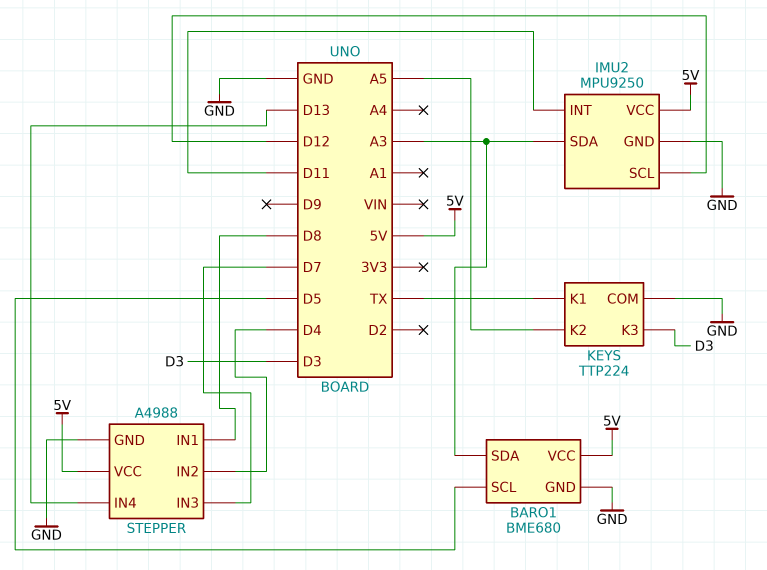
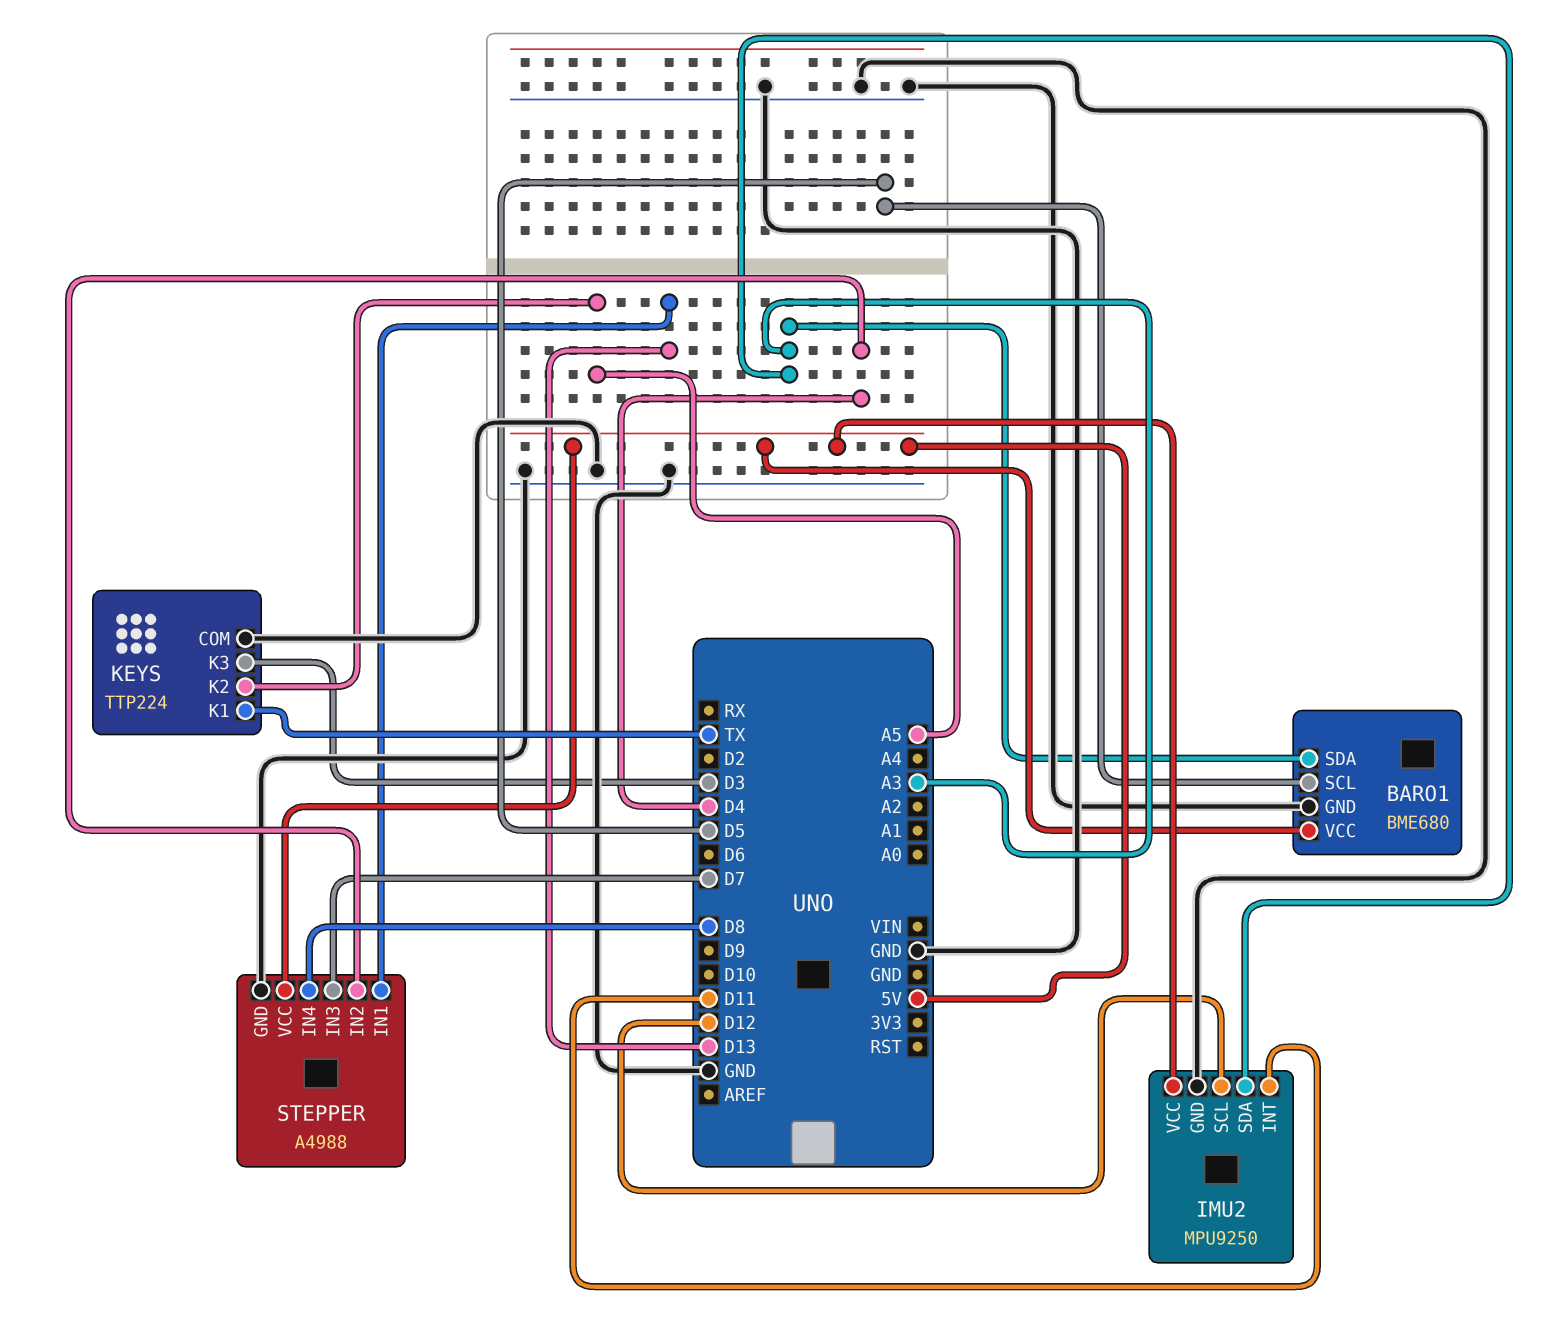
STEPPER pin IN1: D8 -> D13
STEPPER pin IN4: D13 -> D8

